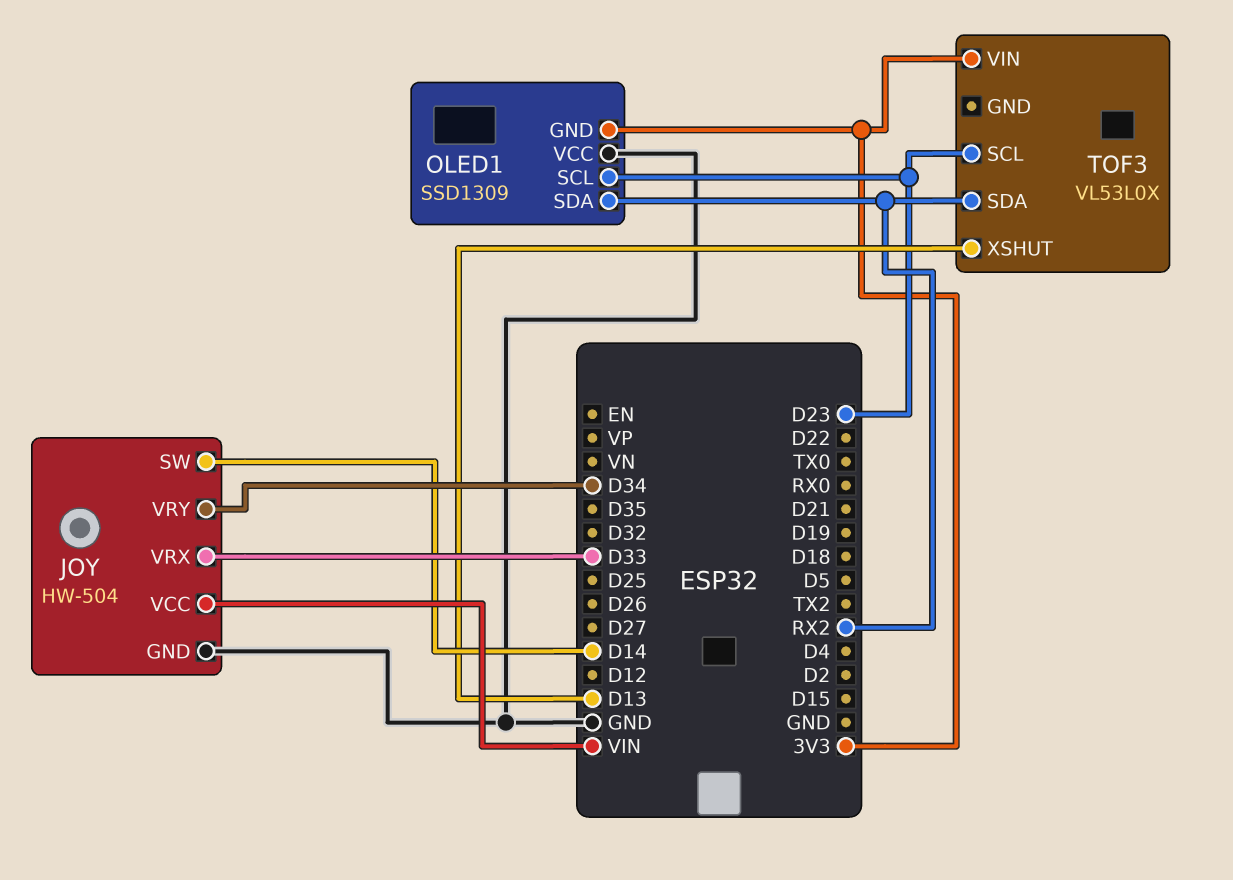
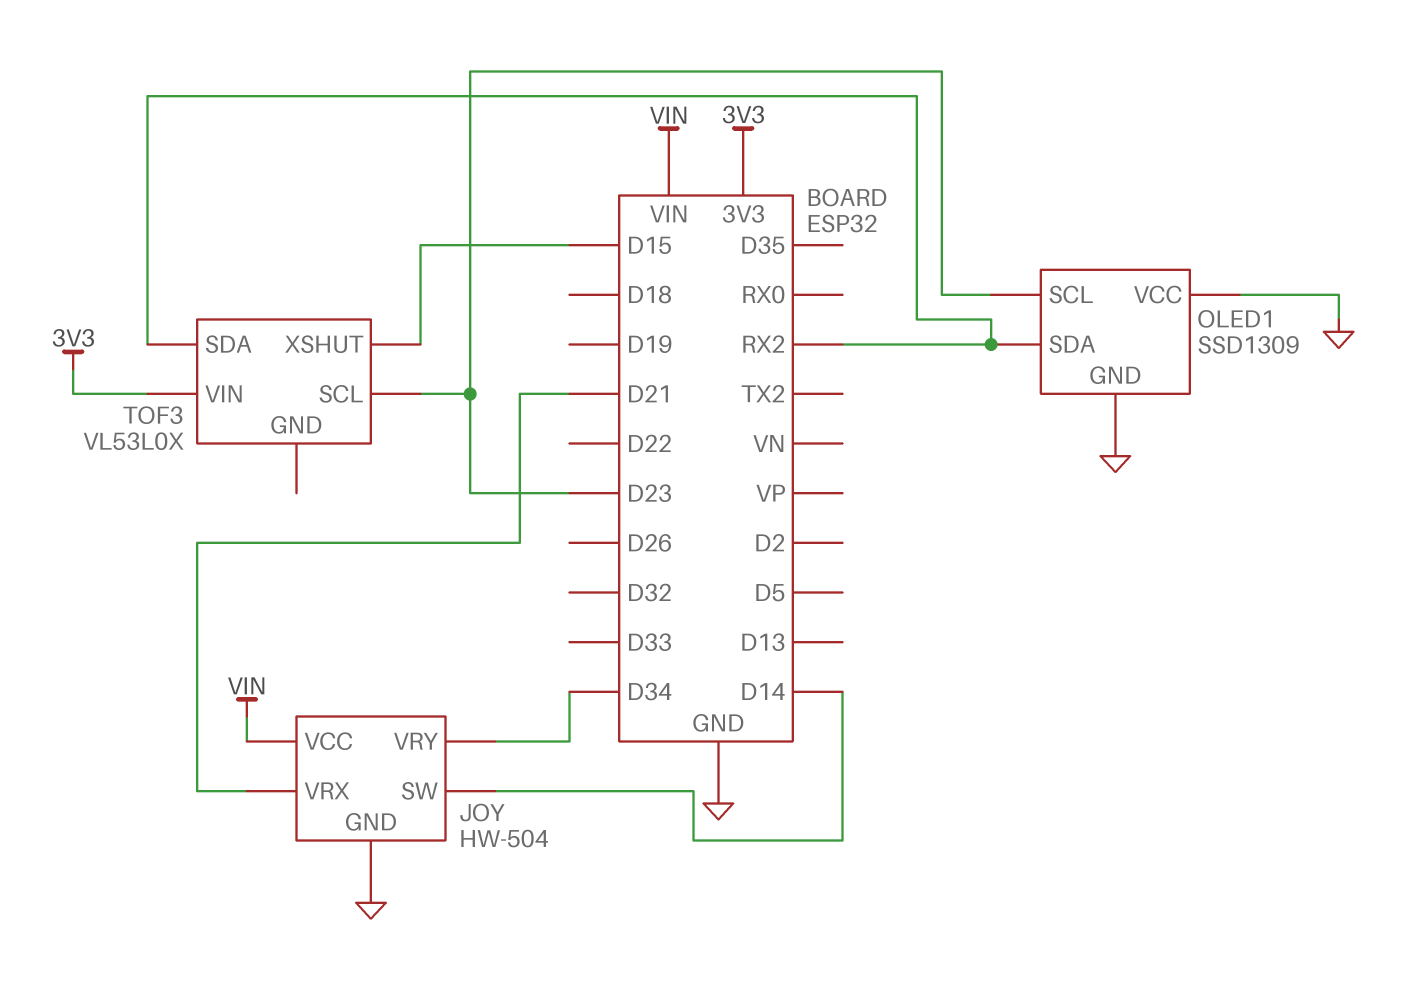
JOY pin VRX: D33 -> D21
OLED1 pin GND: 3V3 -> GND
TOF3 pin XSHUT: D13 -> D15

